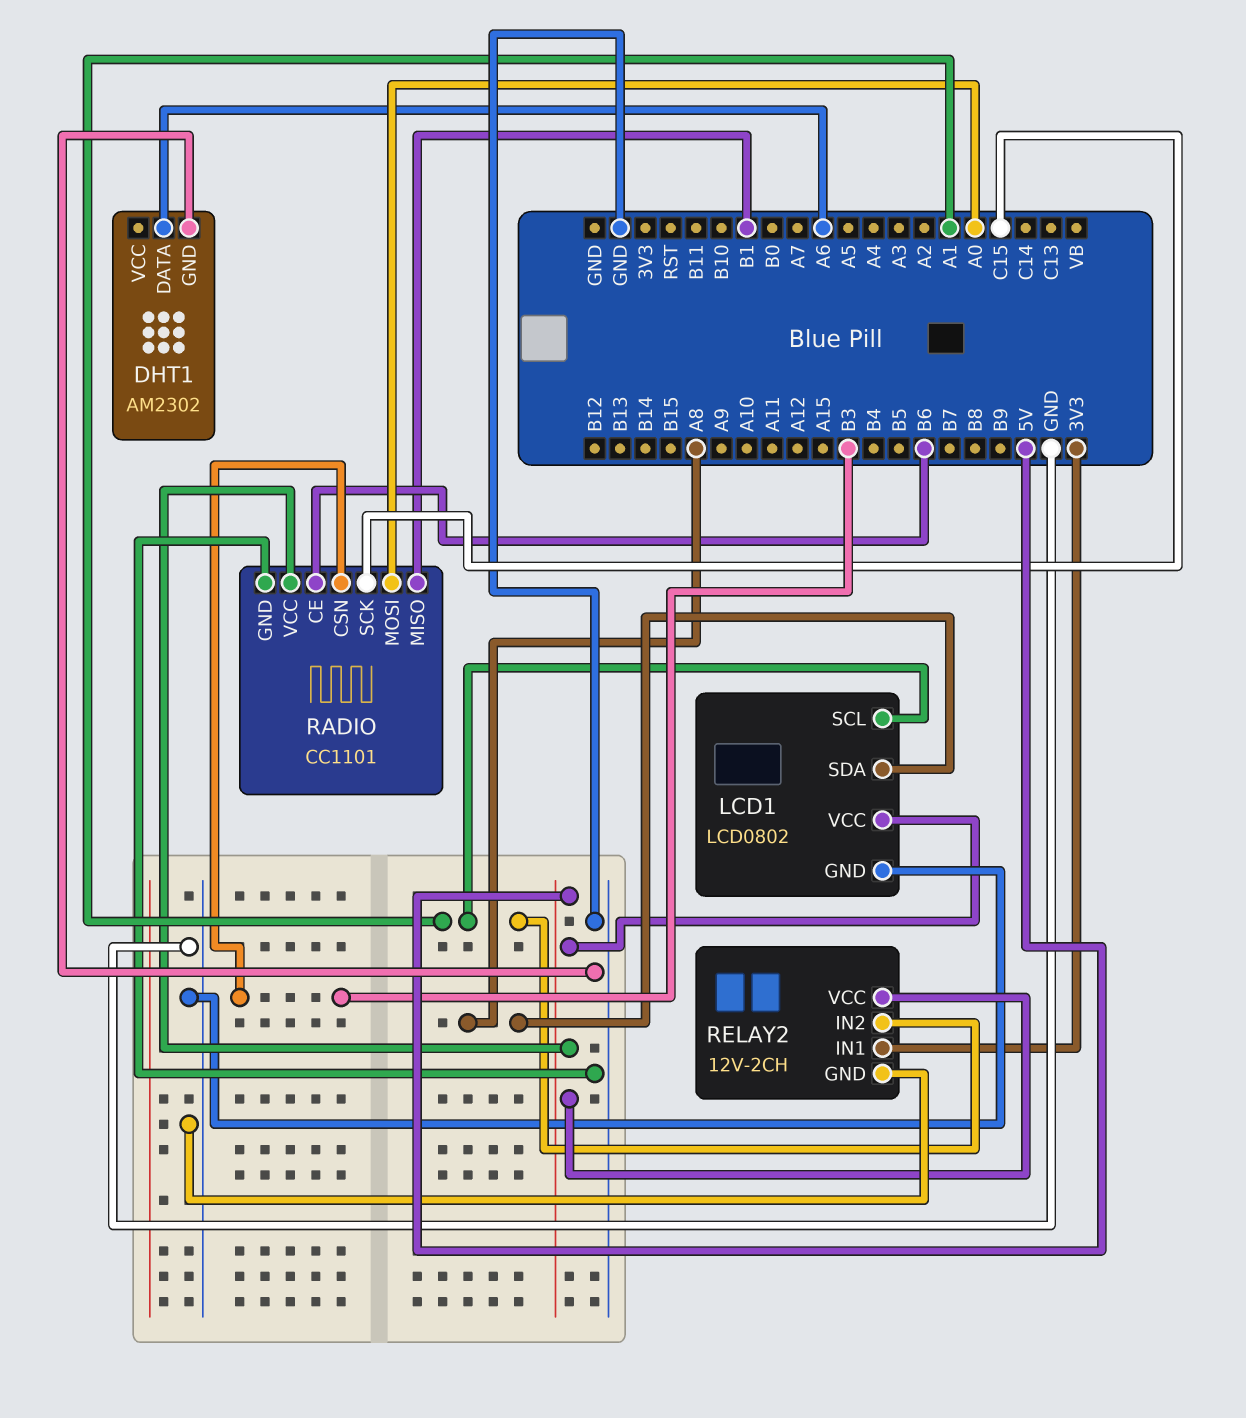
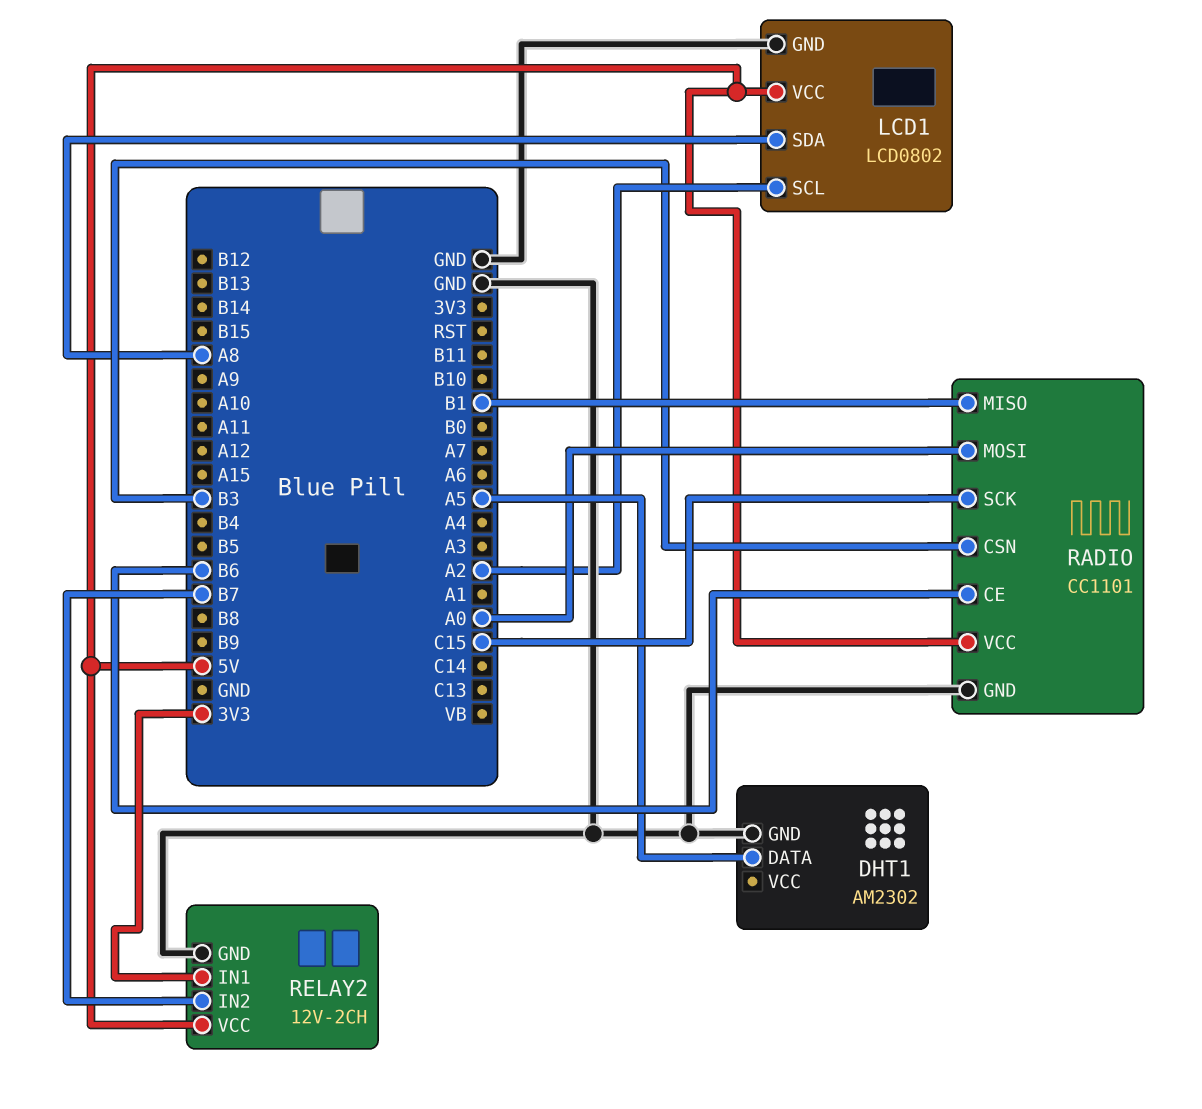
DHT1 pin DATA: A6 -> A5
LCD1 pin SCL: A1 -> A2
RELAY2 pin IN2: A1 -> B7

